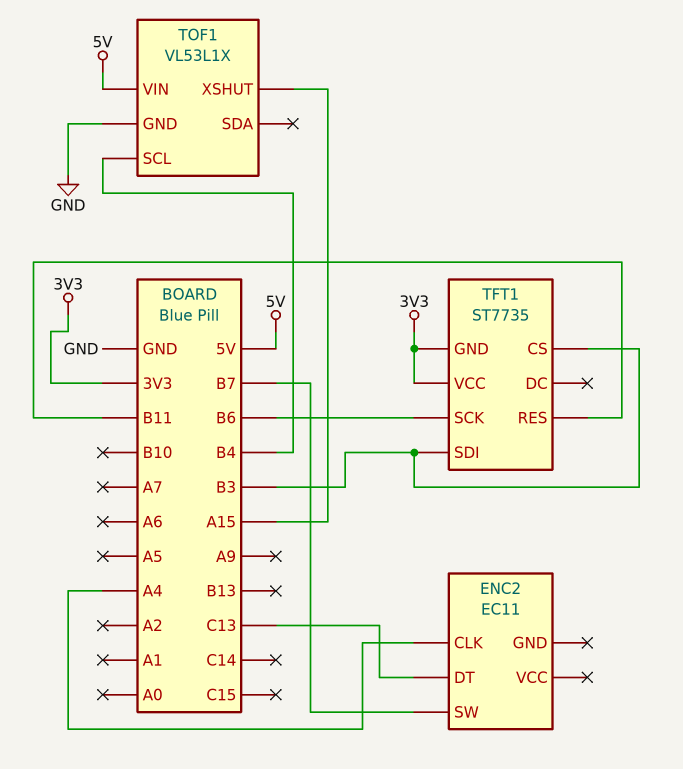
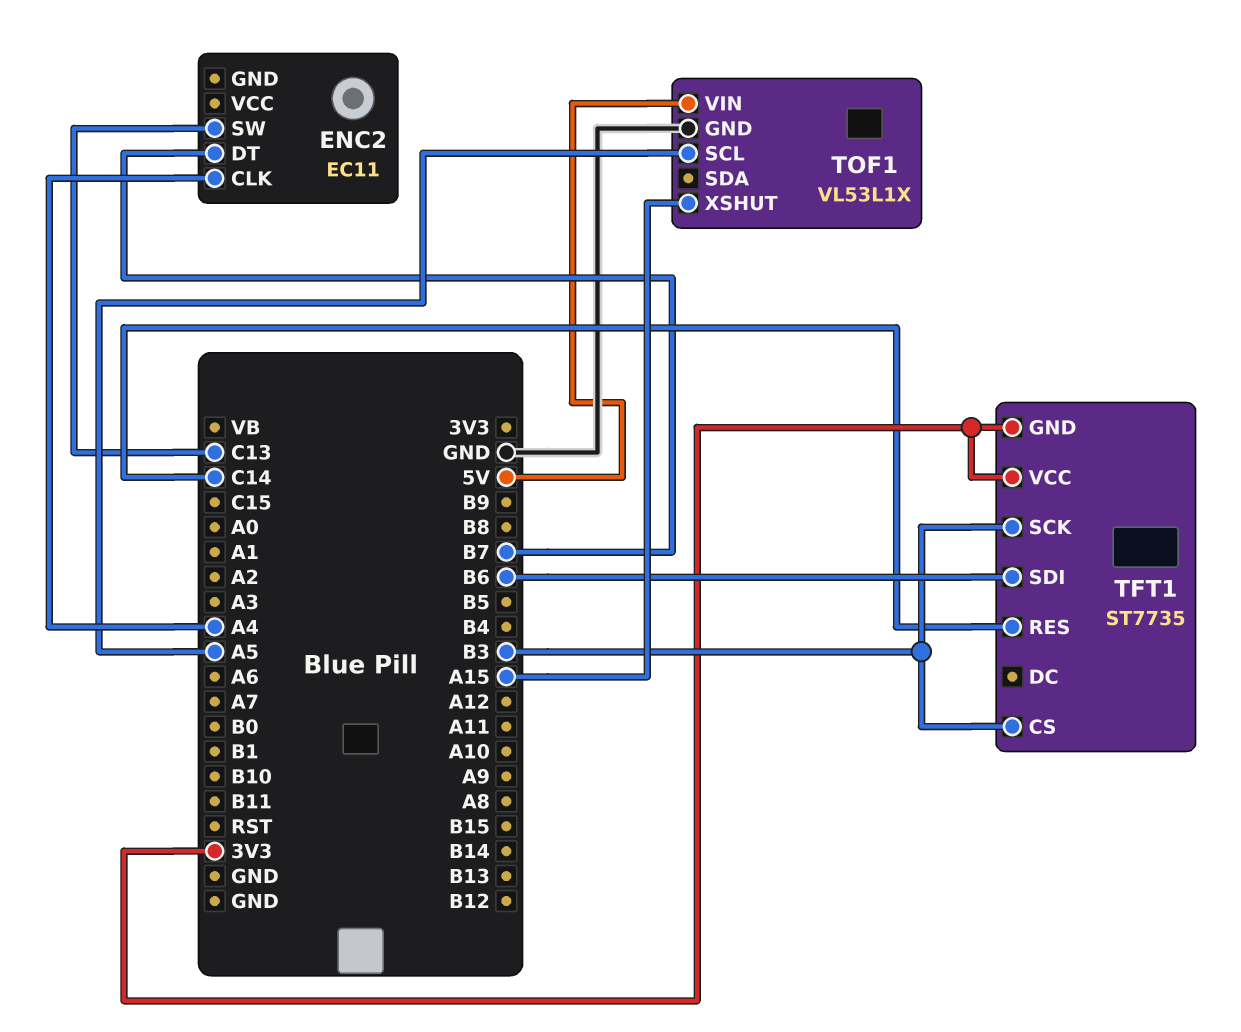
ENC2 pin DT: C13 -> B7
ENC2 pin SW: B7 -> C13
TFT1 pin RES: B11 -> C14
TFT1 pin SCK: B6 -> B3
TFT1 pin SDI: B3 -> B6
TOF1 pin SCL: B4 -> A5

